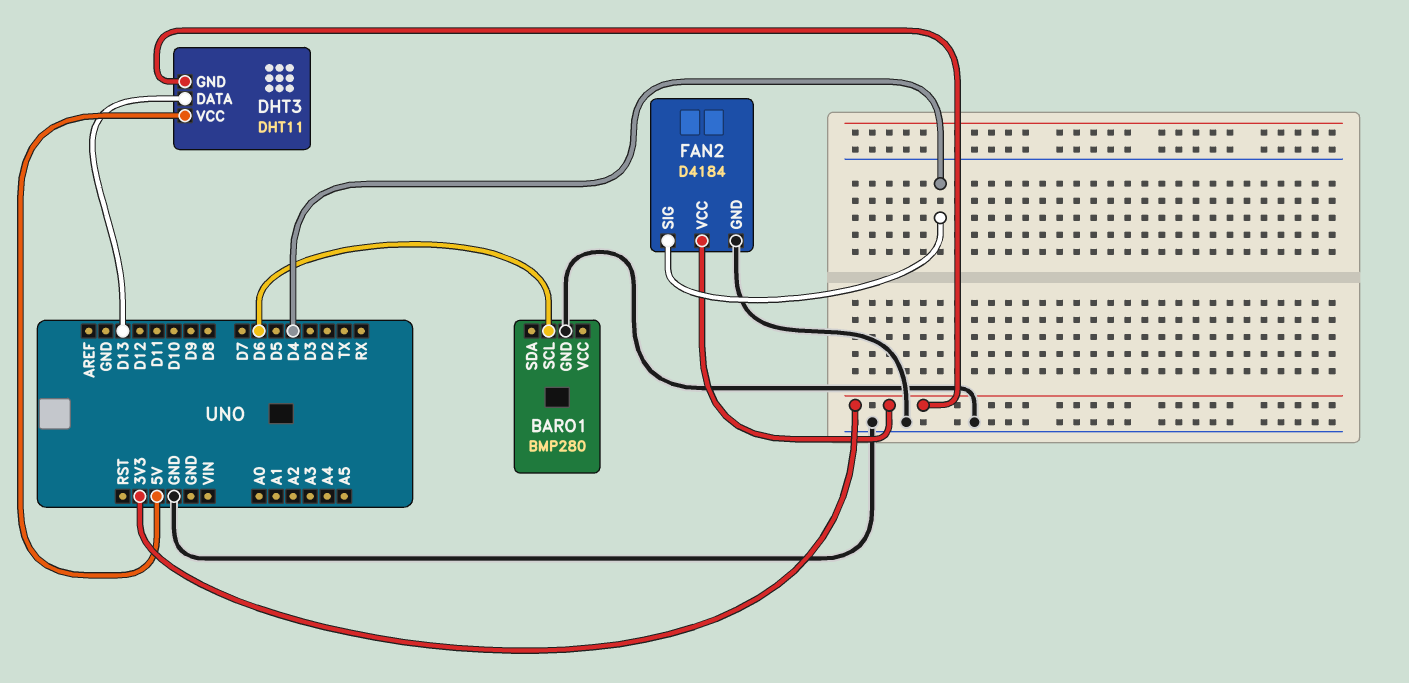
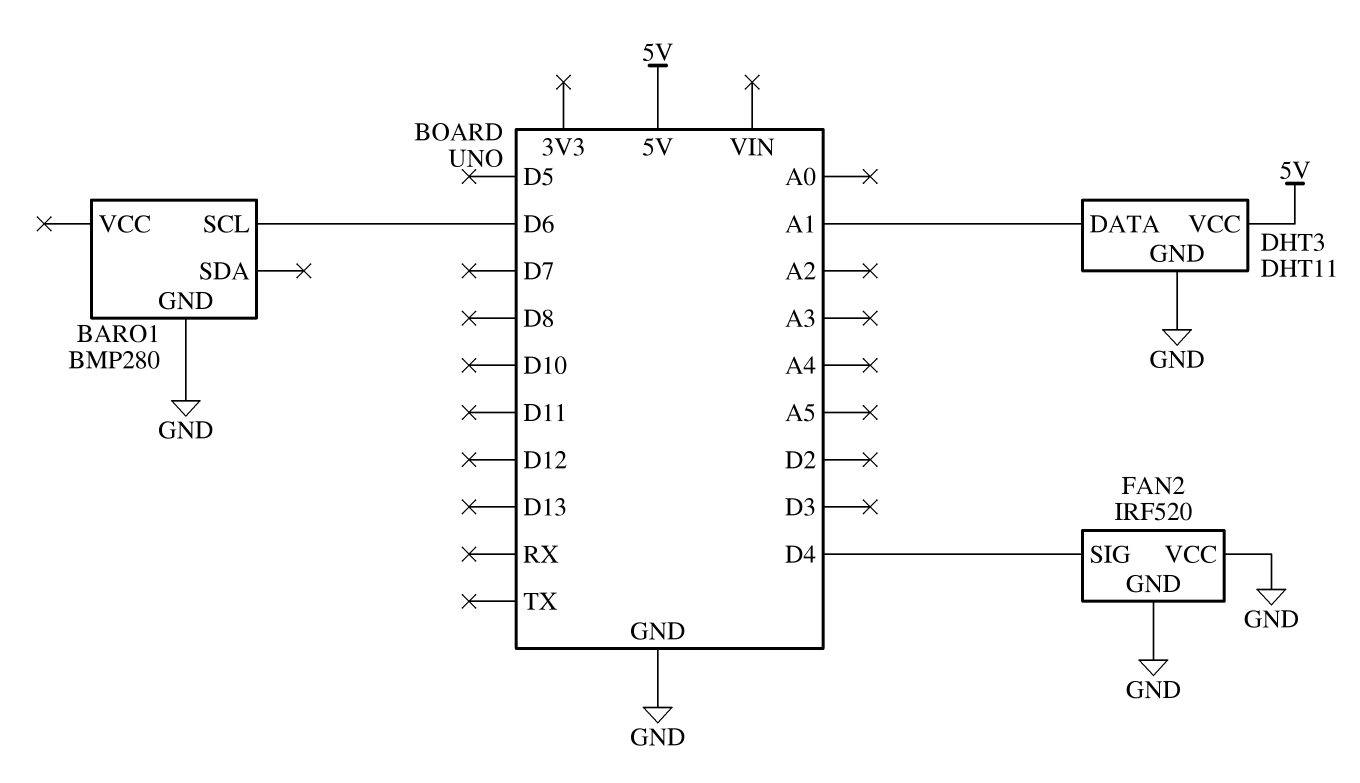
DHT3 pin DATA: D13 -> A1
DHT3 pin GND: 3V3 -> GND
FAN2: D4184 -> IRF520
FAN2 pin VCC: 3V3 -> GND

